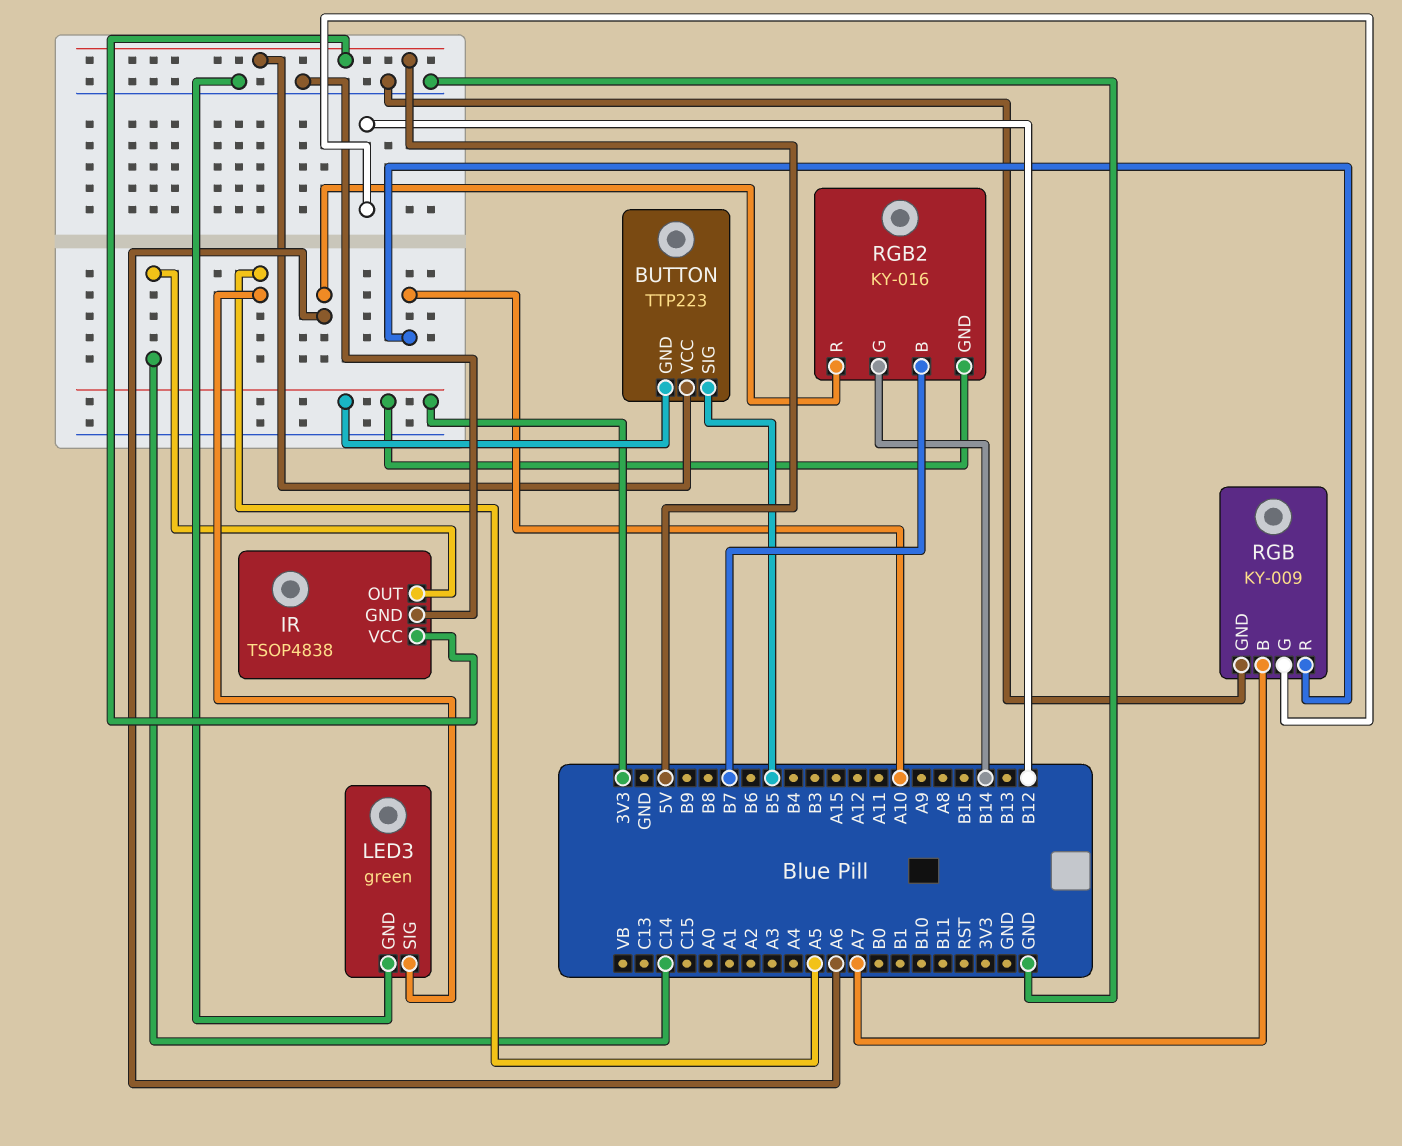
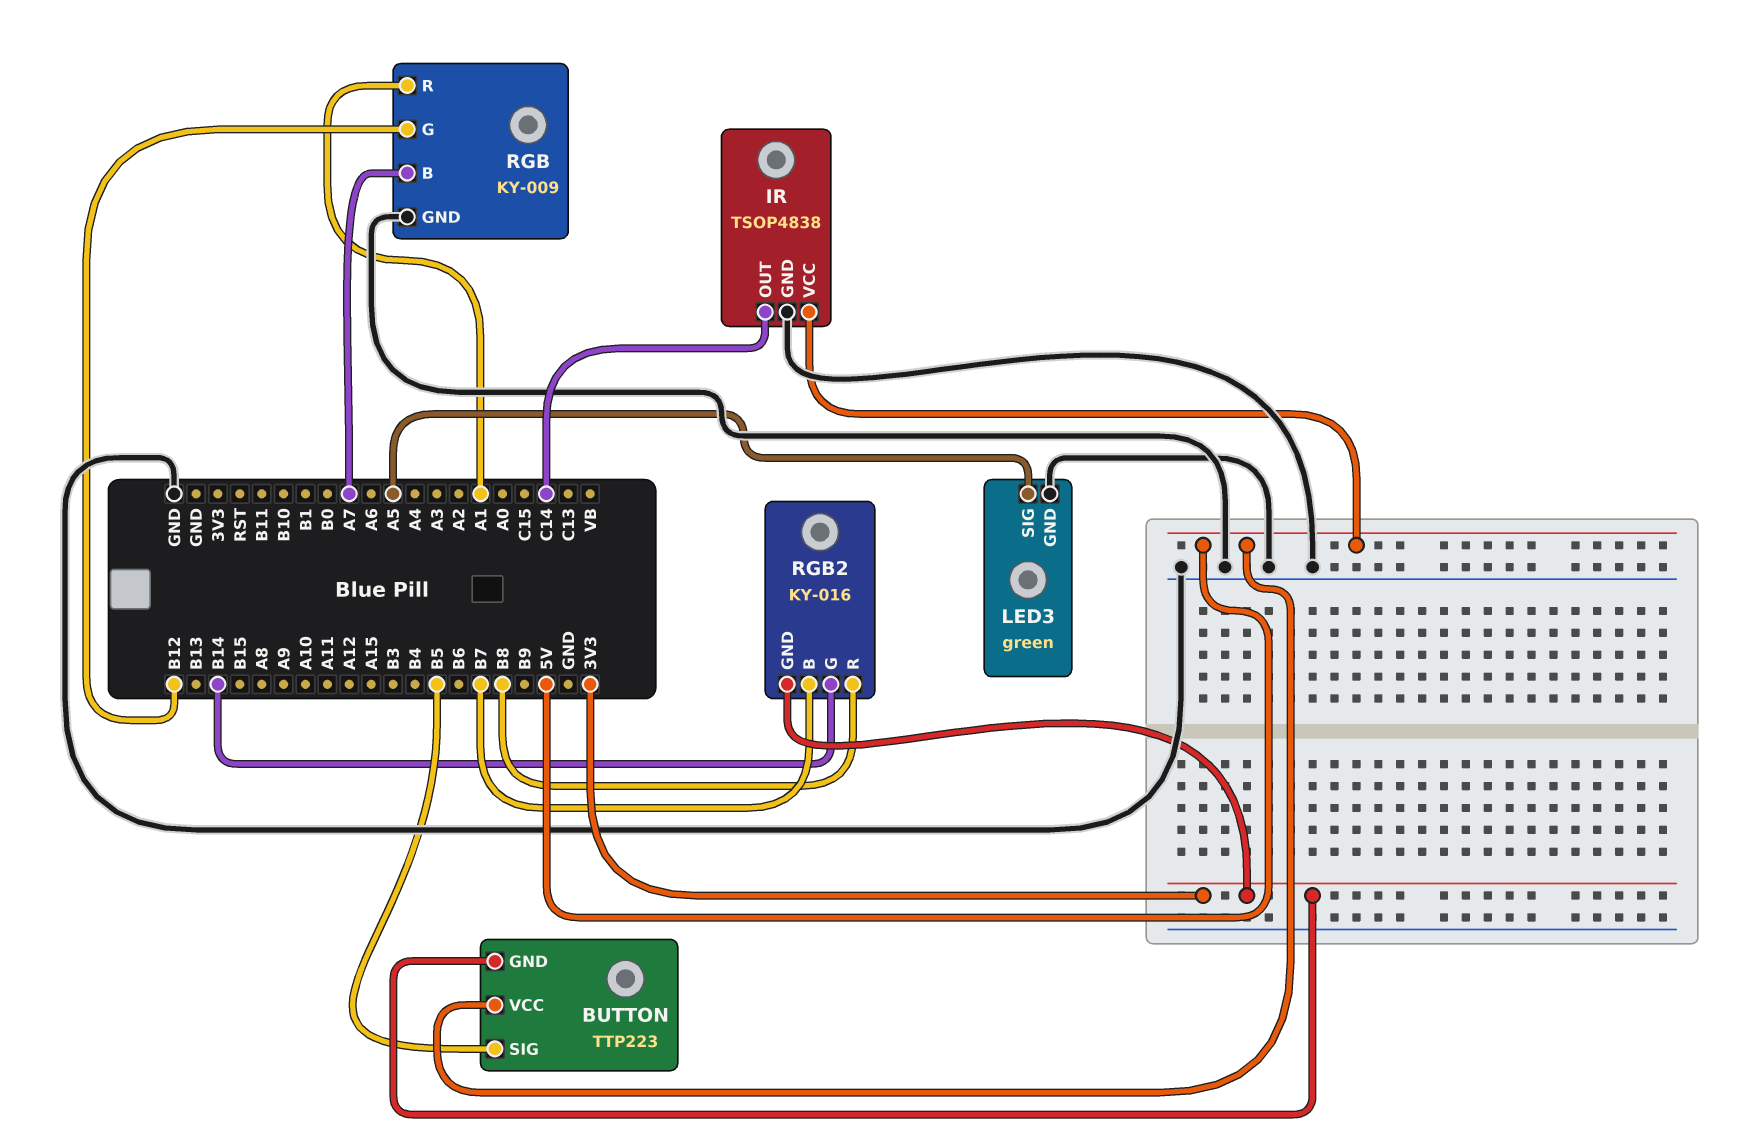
RGB pin R: A10 -> A1
RGB2 pin R: A6 -> B8

